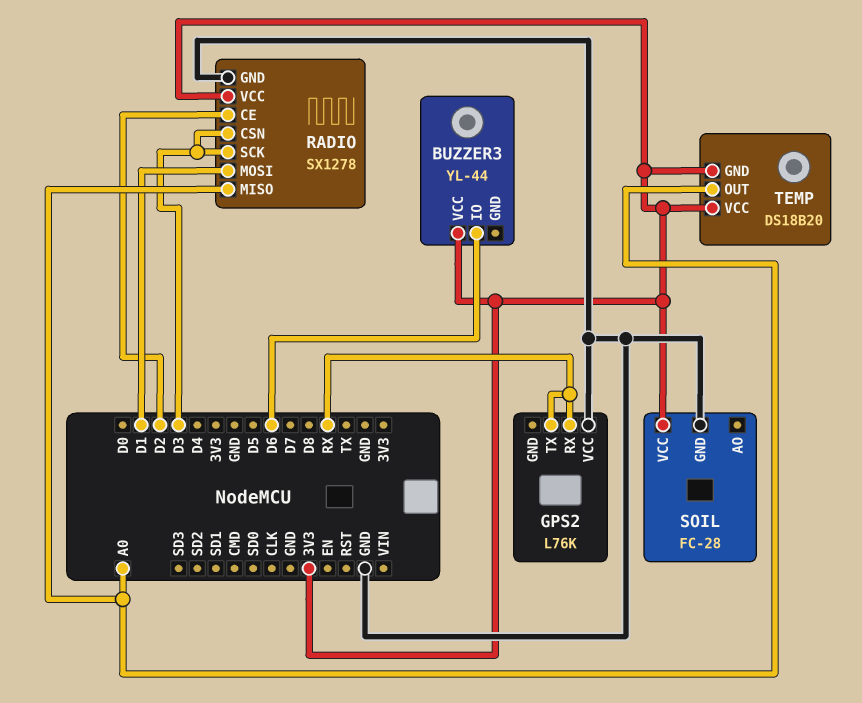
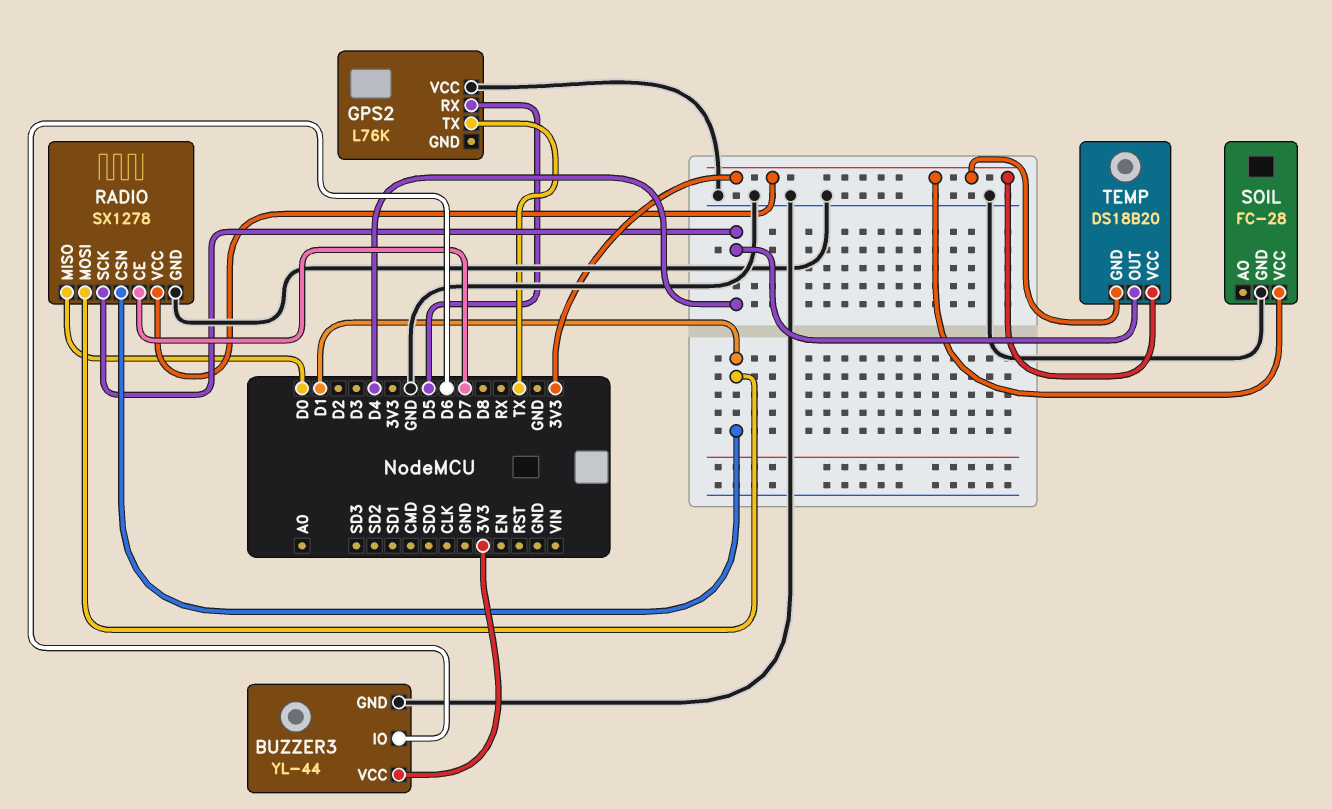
BUZZER3 pin GND: none -> GND
GPS2 pin RX: RX -> D5
GPS2 pin TX: RX -> TX
RADIO pin CE: D2 -> D7
RADIO pin CSN: D3 -> D1
RADIO pin MISO: A0 -> D0
RADIO pin SCK: D3 -> D4
TEMP pin OUT: A0 -> D4

